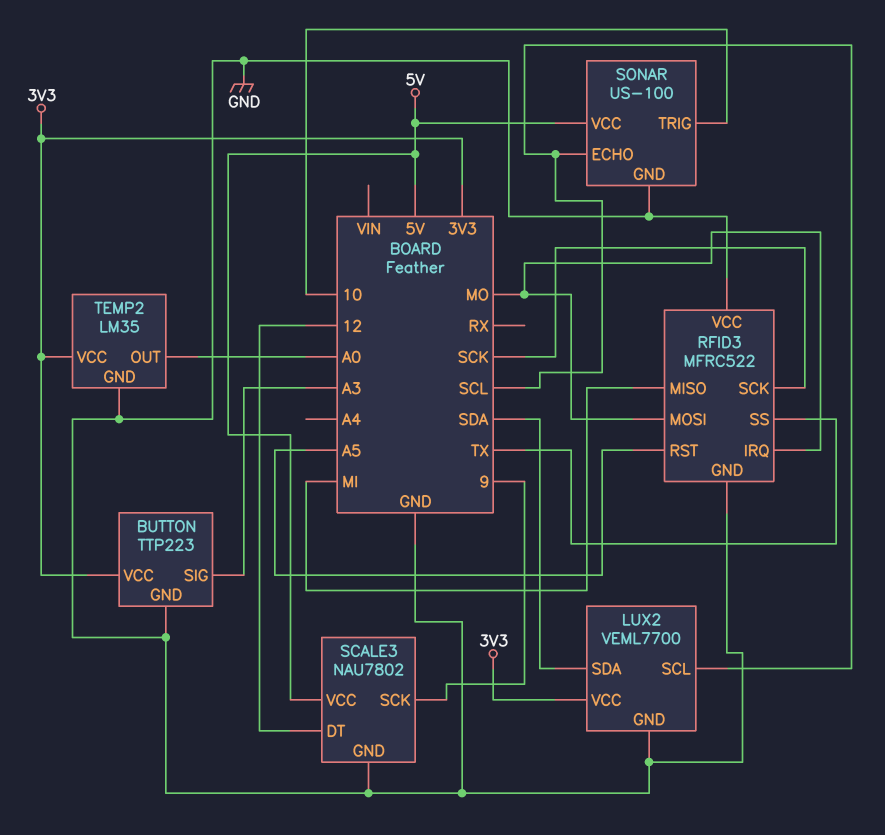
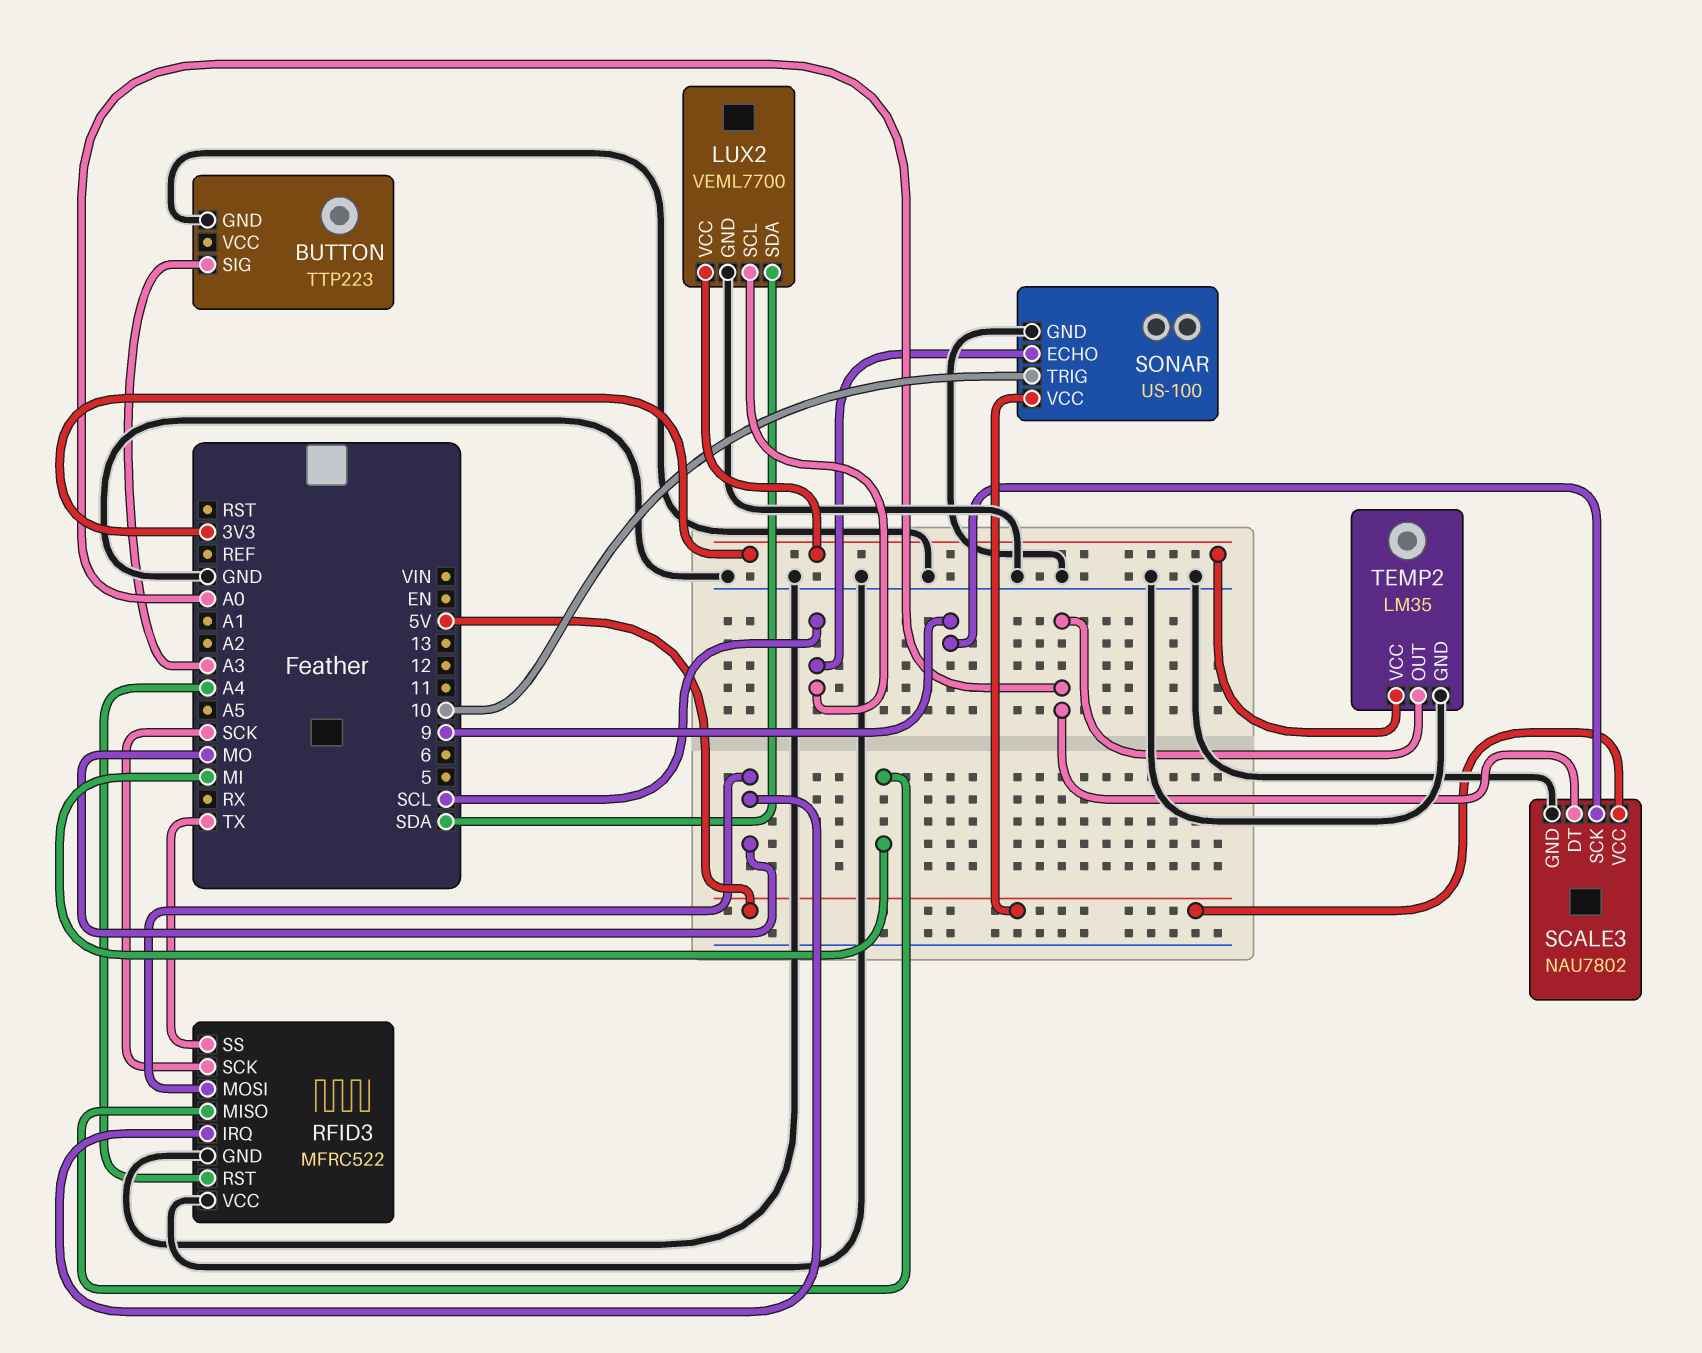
BUTTON pin VCC: 3V3 -> none
RFID3 pin RST: A5 -> A4
SCALE3 pin DT: 12 -> A0

